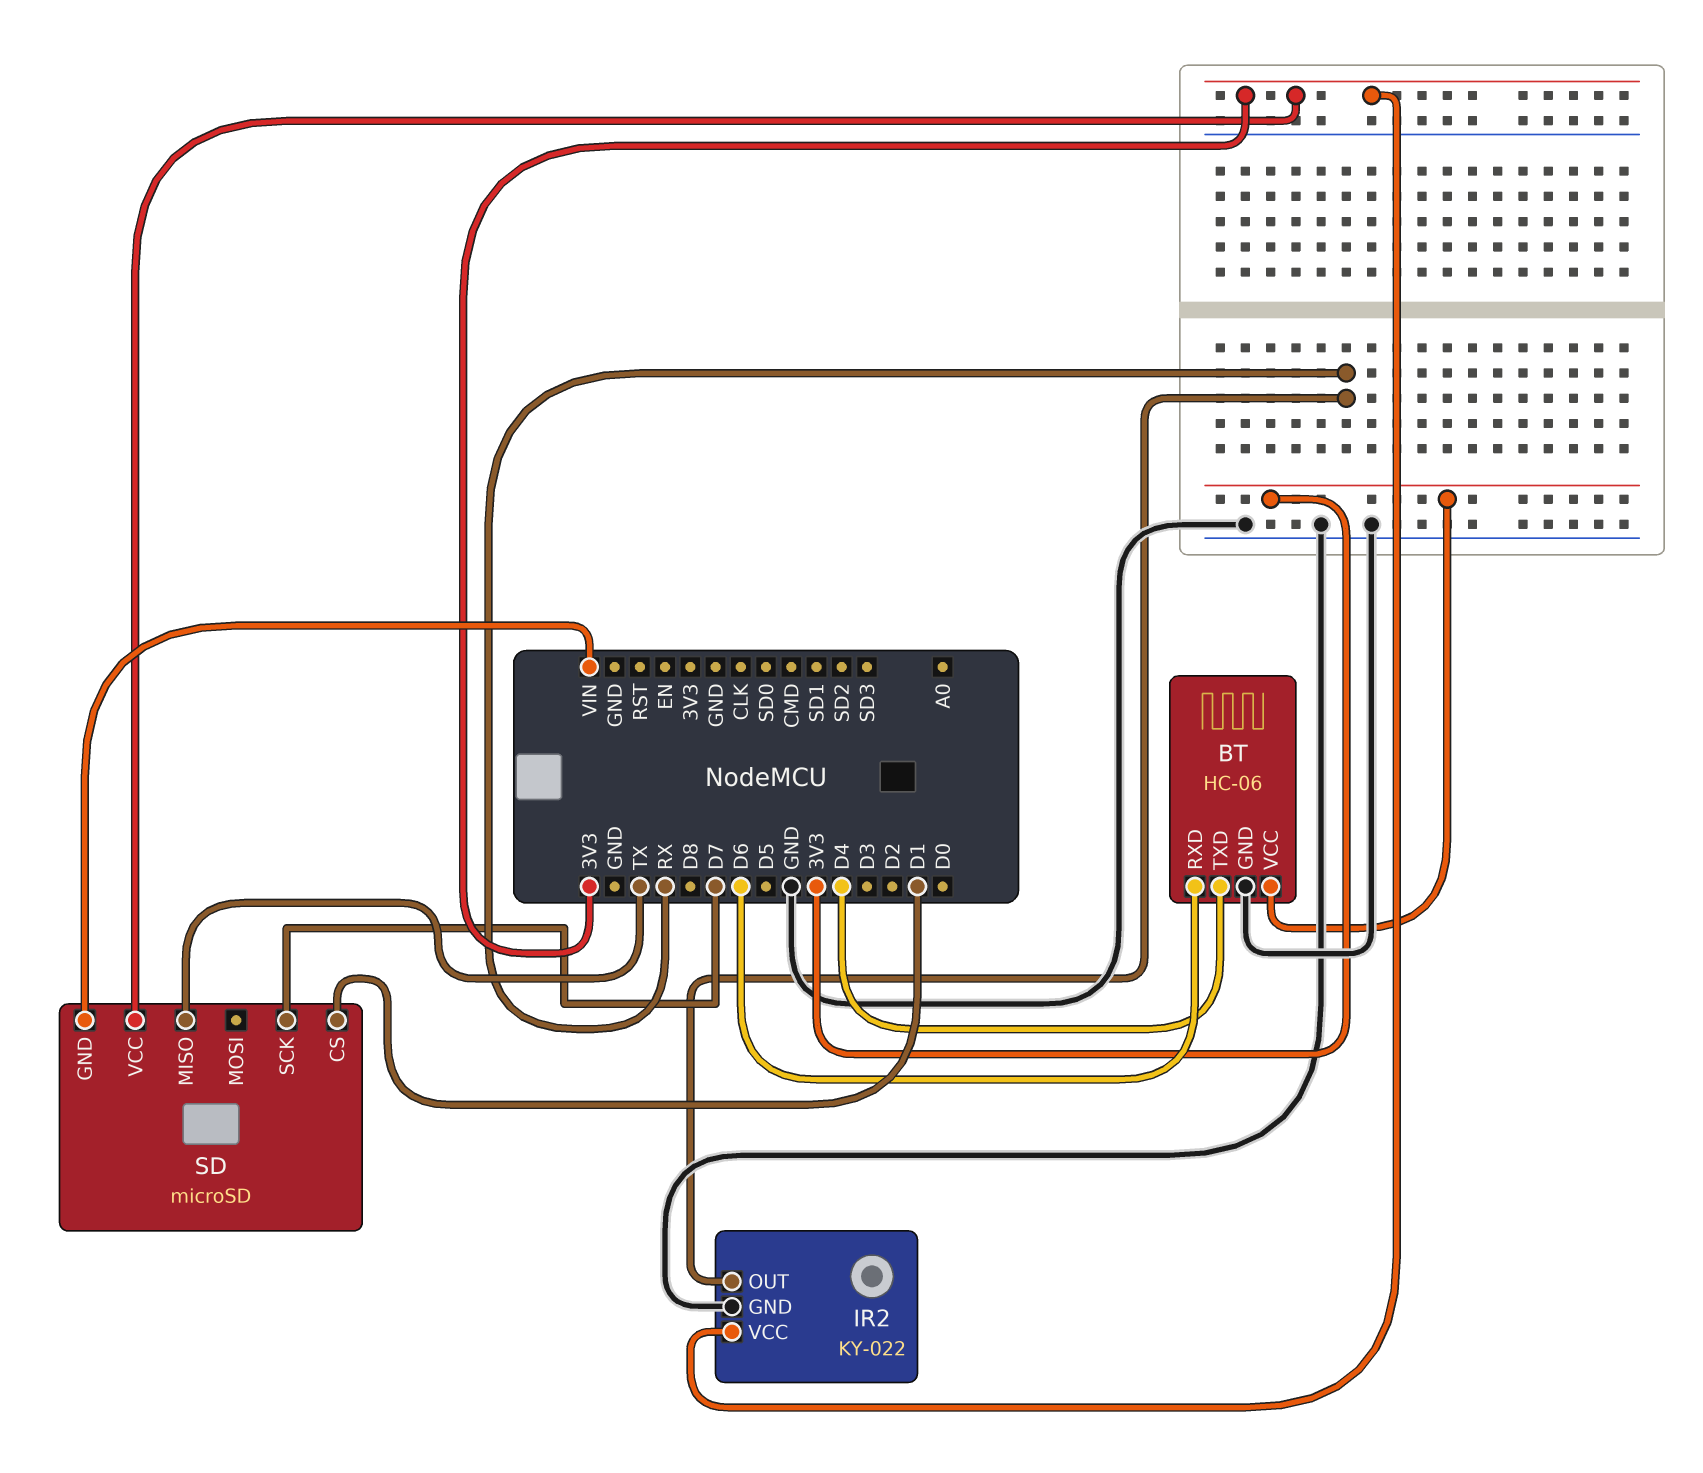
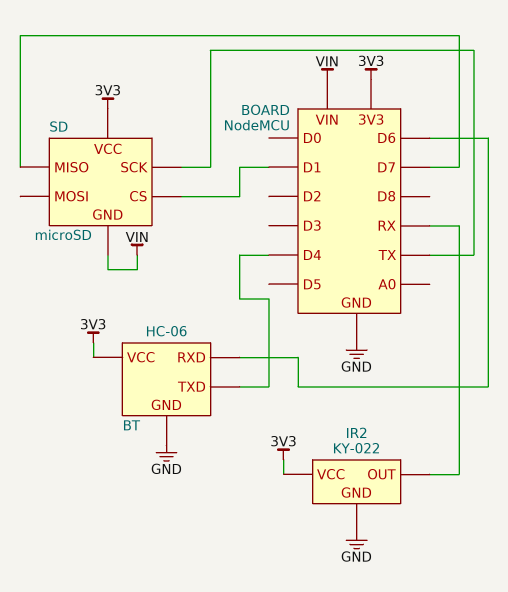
SD pin MISO: TX -> D7
SD pin SCK: D7 -> TX

